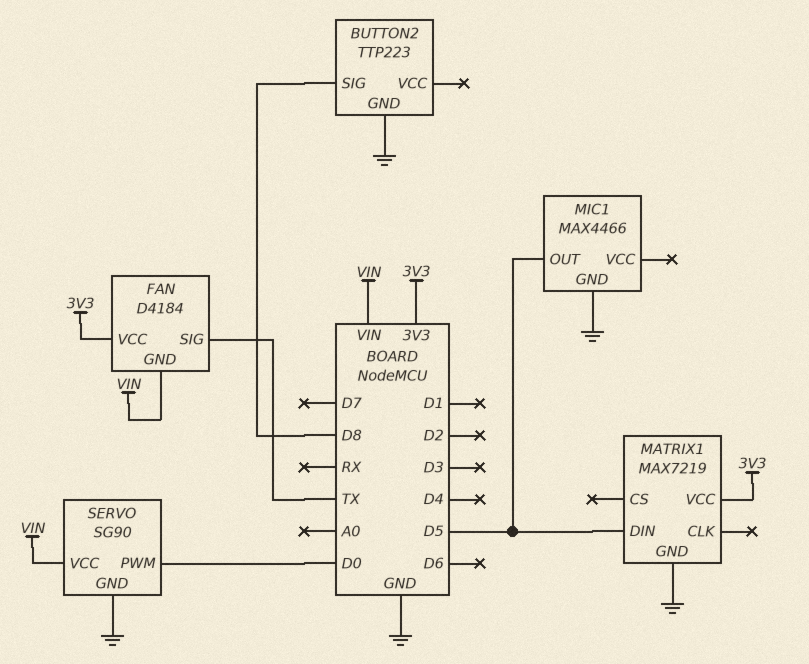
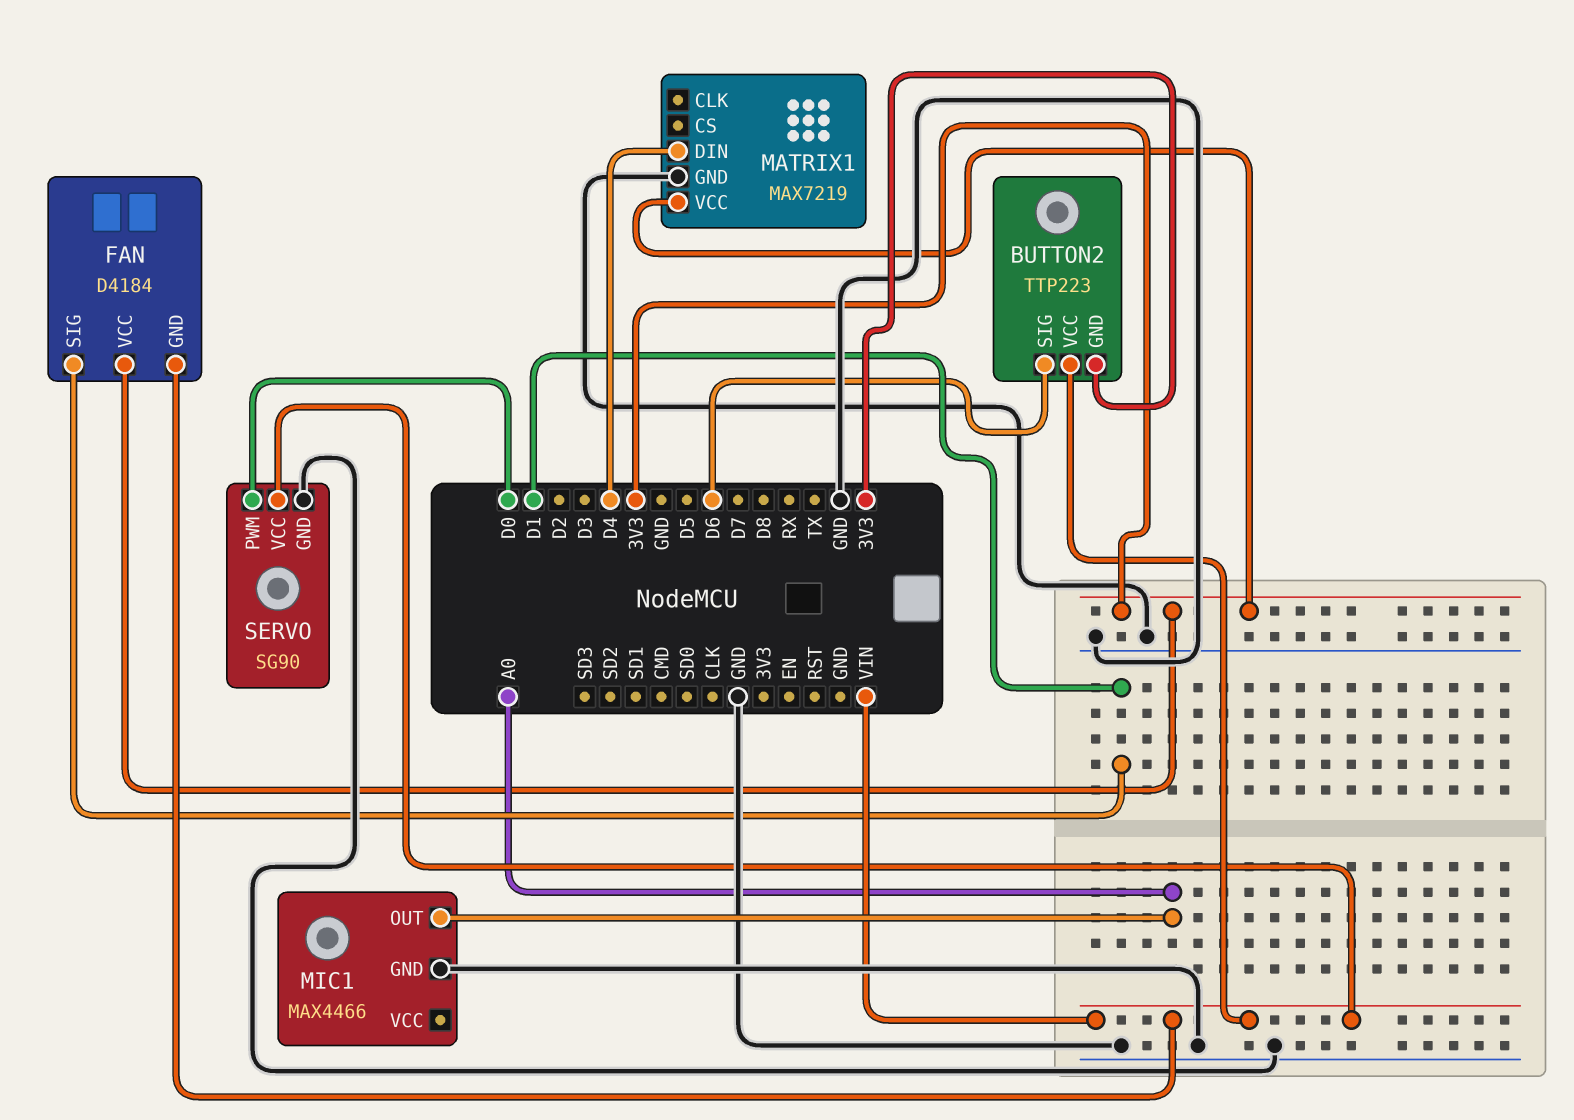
BUTTON2 pin GND: GND -> 3V3
BUTTON2 pin SIG: D8 -> D6
BUTTON2 pin VCC: none -> VIN
FAN pin SIG: TX -> D1
MATRIX1 pin DIN: D5 -> D4
MIC1 pin OUT: D5 -> A0

